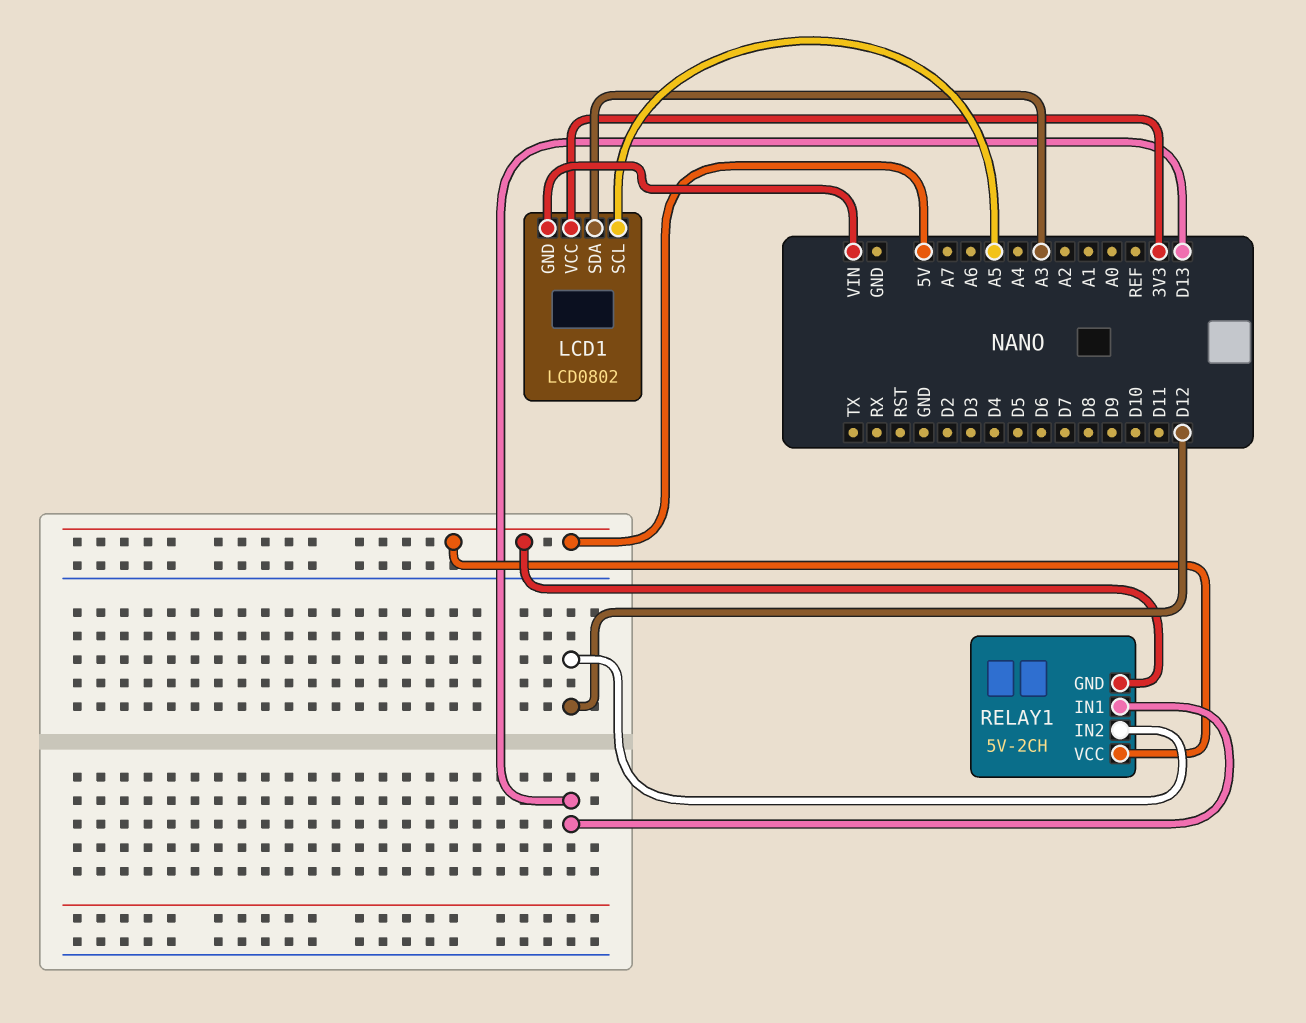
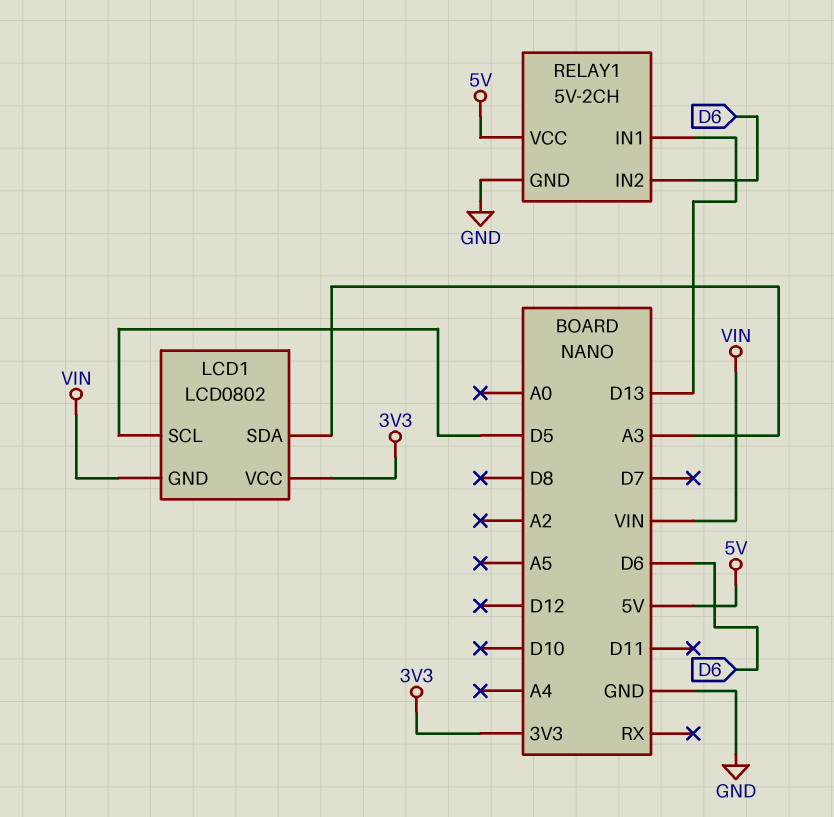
LCD1 pin SCL: A5 -> D5
RELAY1 pin GND: 5V -> GND
RELAY1 pin IN2: D12 -> D6

